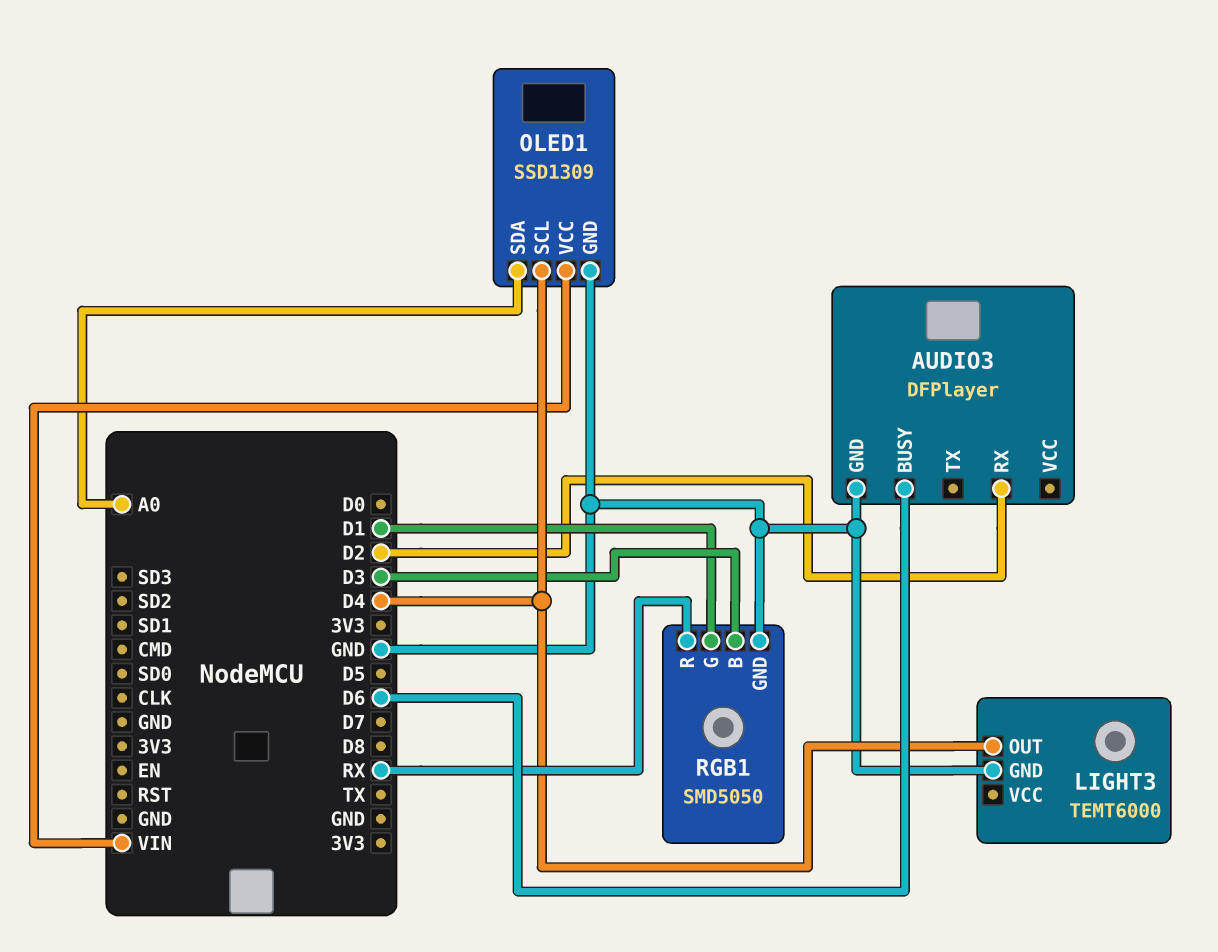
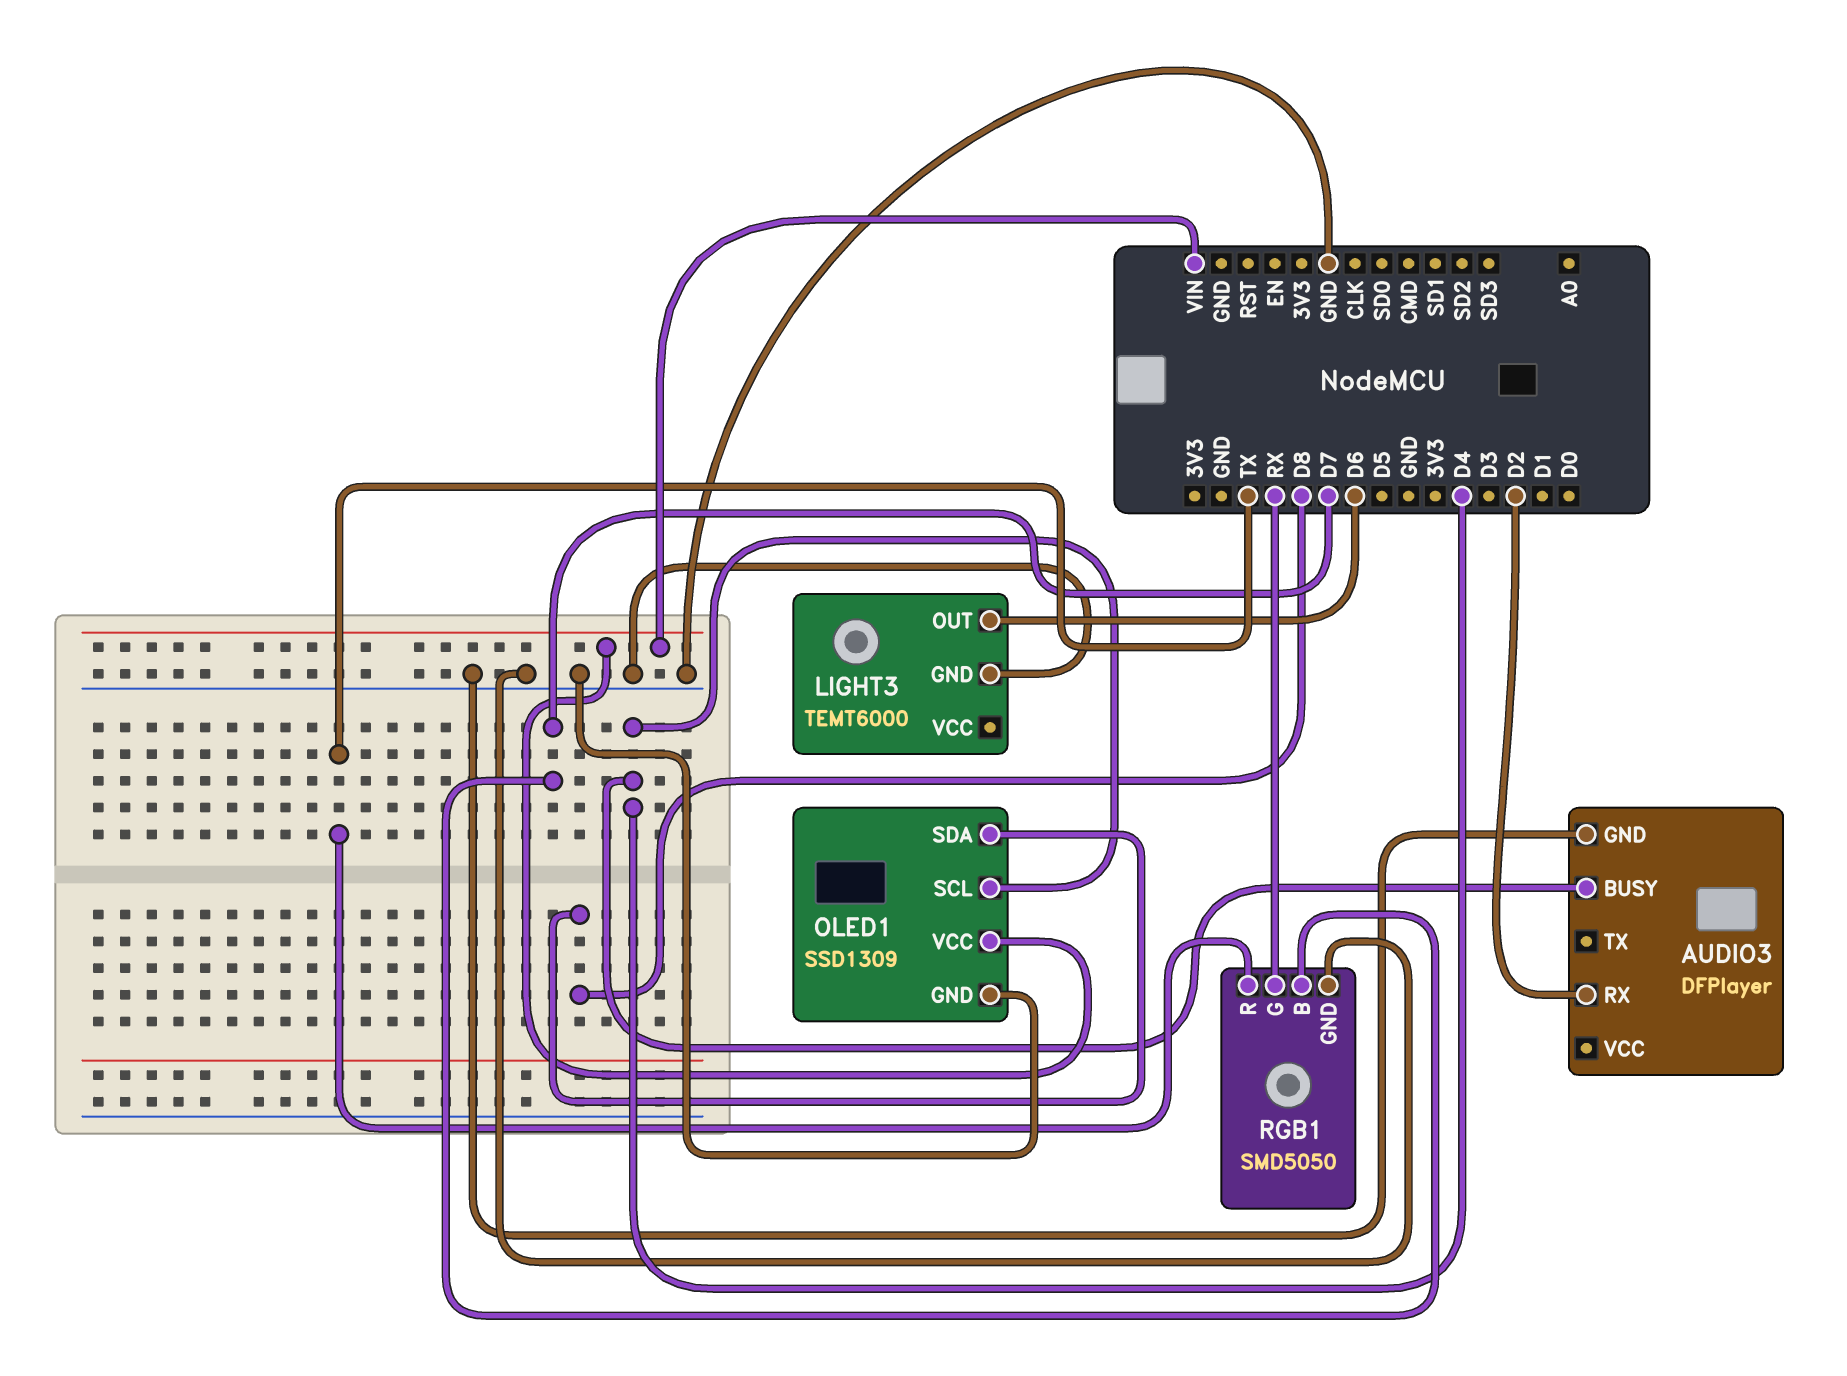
AUDIO3 pin BUSY: D6 -> D4
LIGHT3 pin OUT: D4 -> D6
OLED1 pin SDA: A0 -> D8
RGB1 pin B: D3 -> D7
RGB1 pin G: D1 -> RX
RGB1 pin R: RX -> TX

